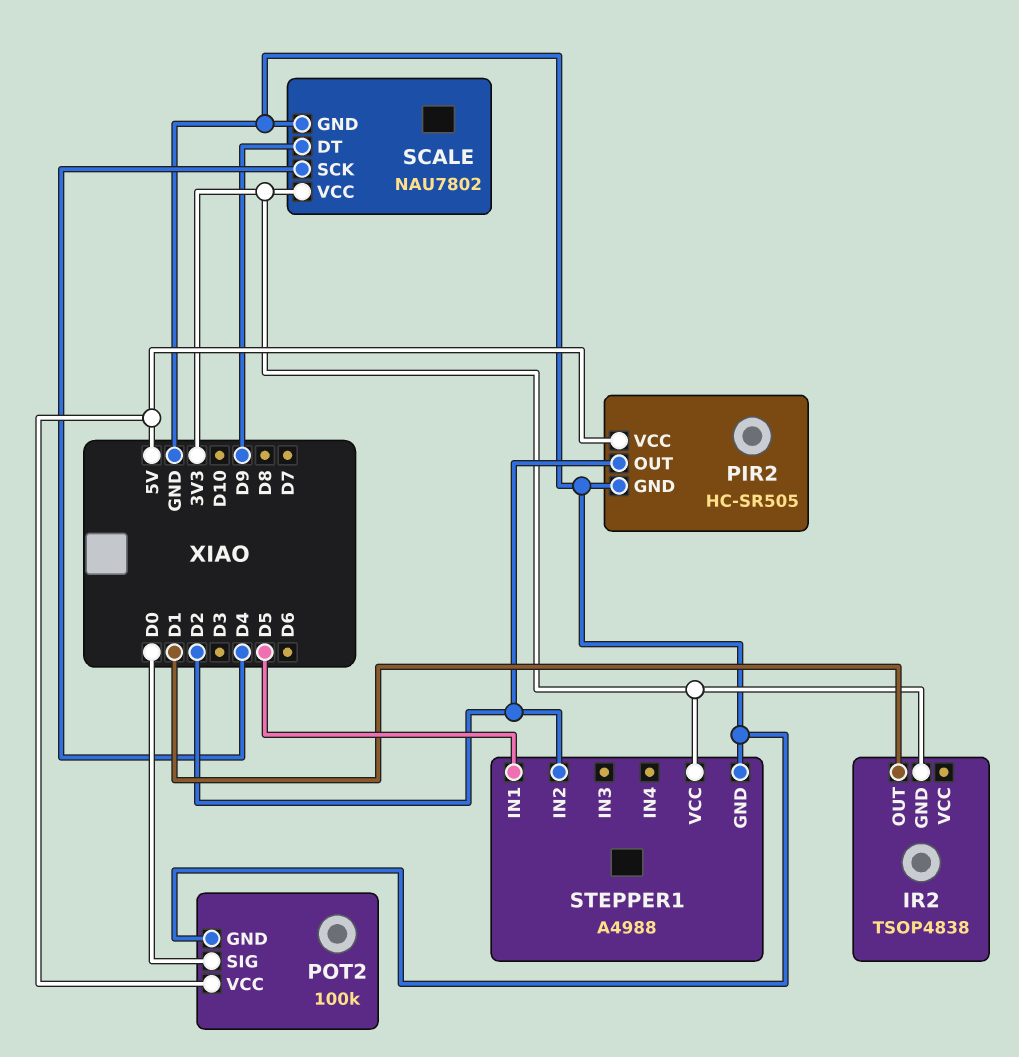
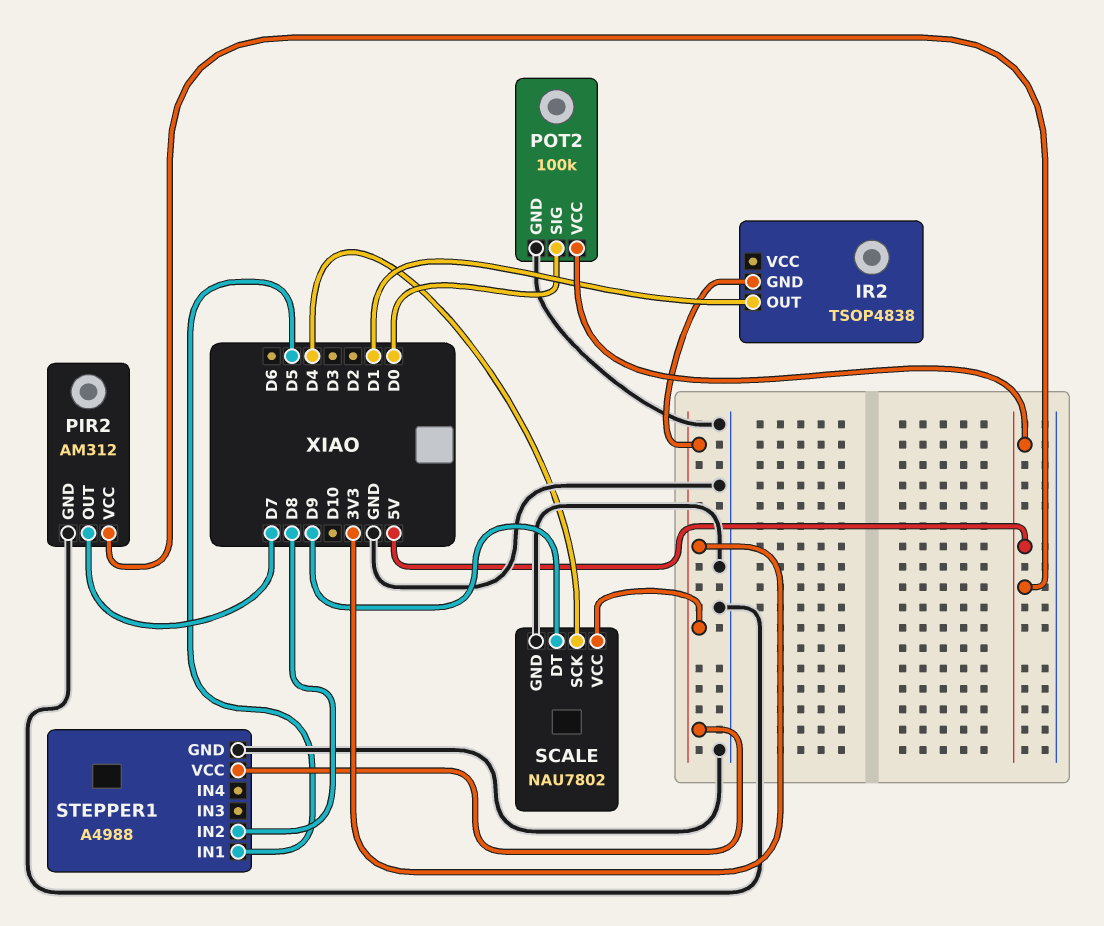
PIR2: HC-SR505 -> AM312
PIR2 pin OUT: D2 -> D7
STEPPER1 pin IN2: D2 -> D8

